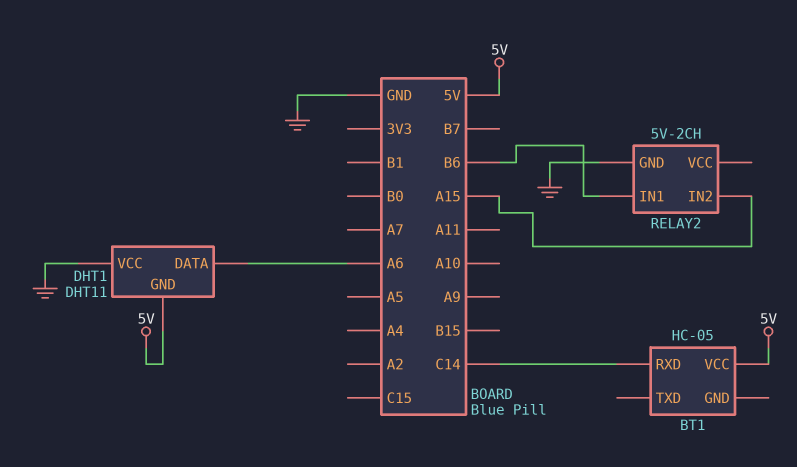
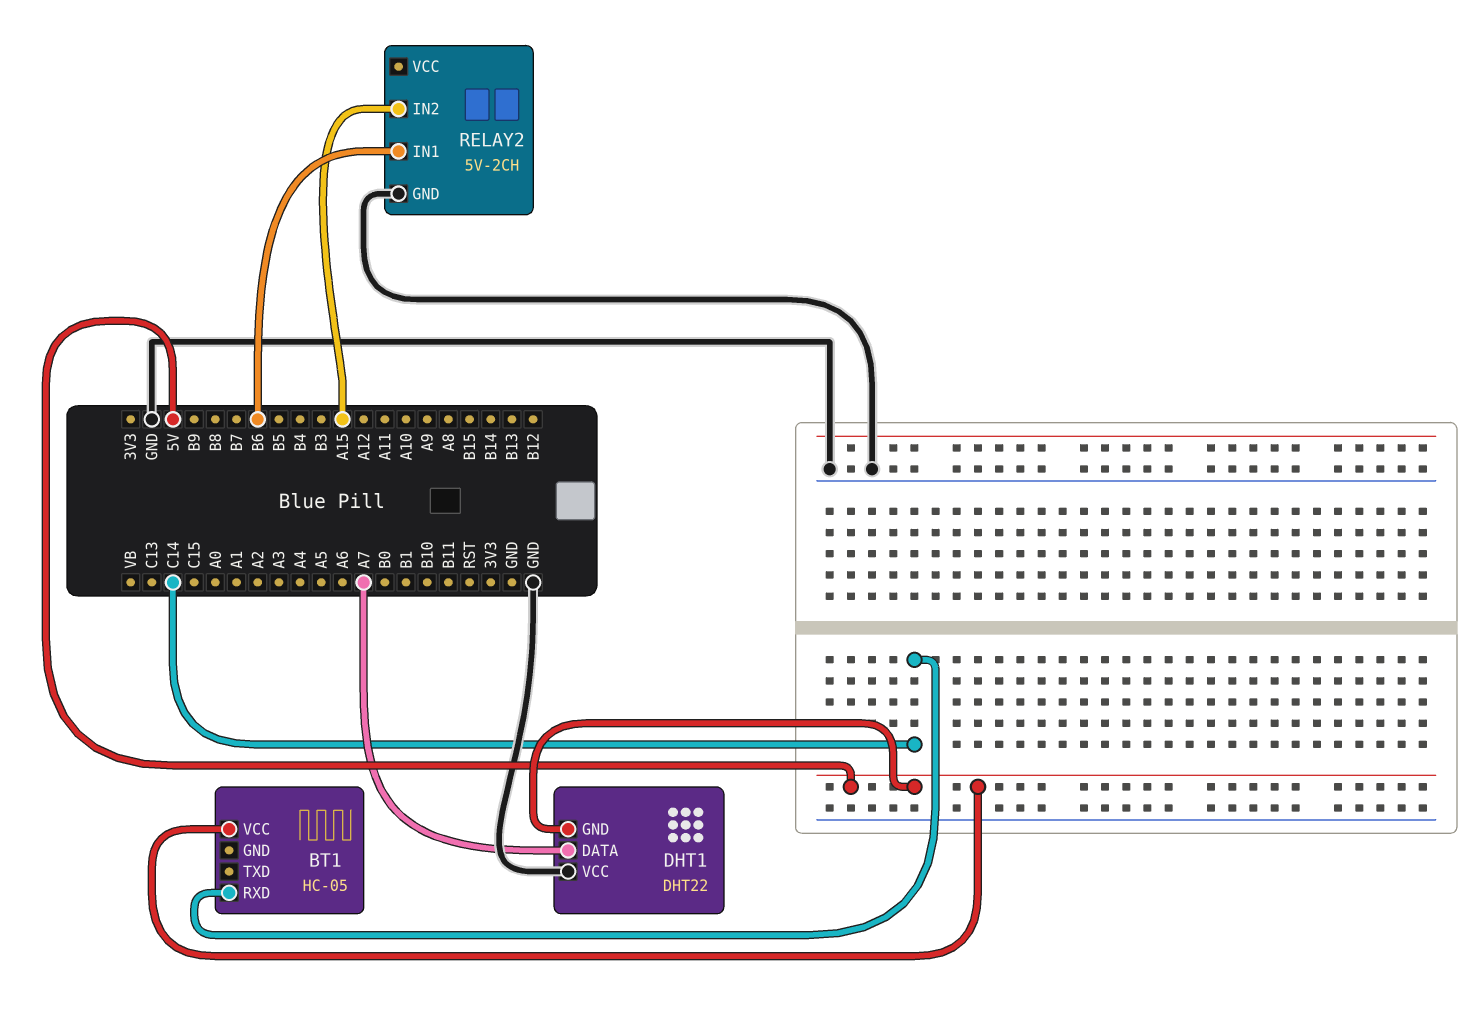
DHT1: DHT11 -> DHT22
DHT1 pin DATA: A6 -> A7

